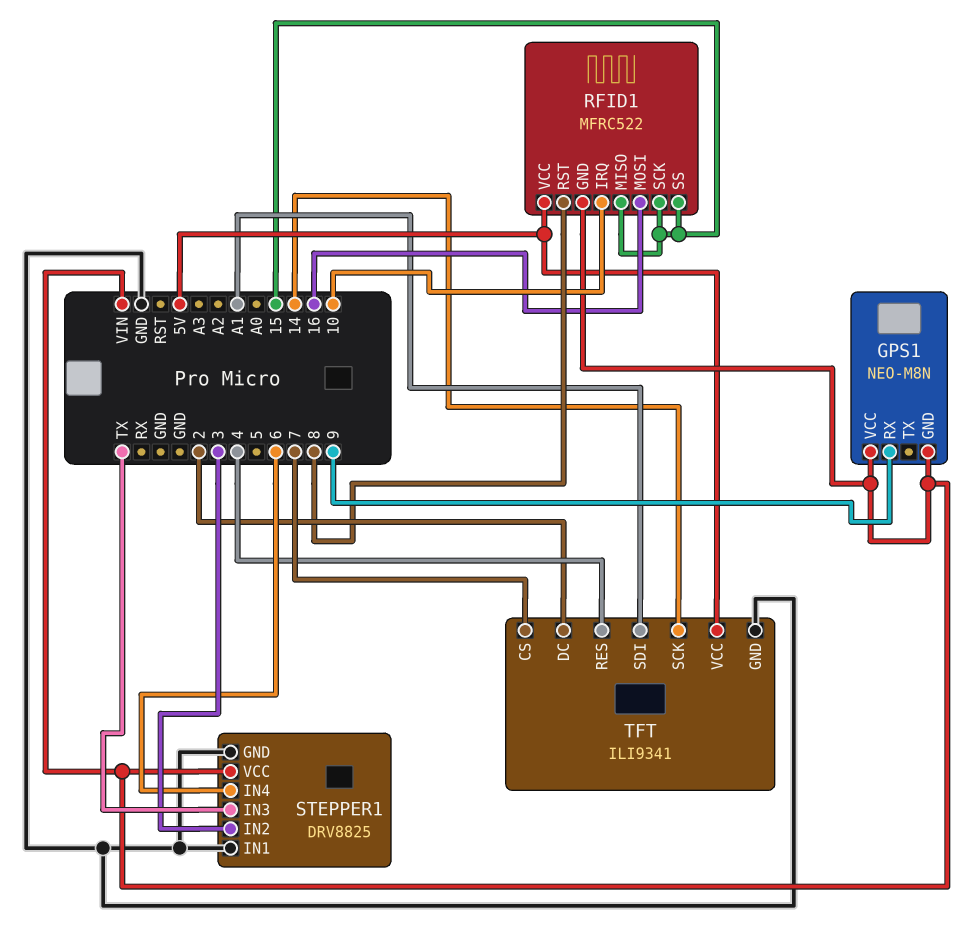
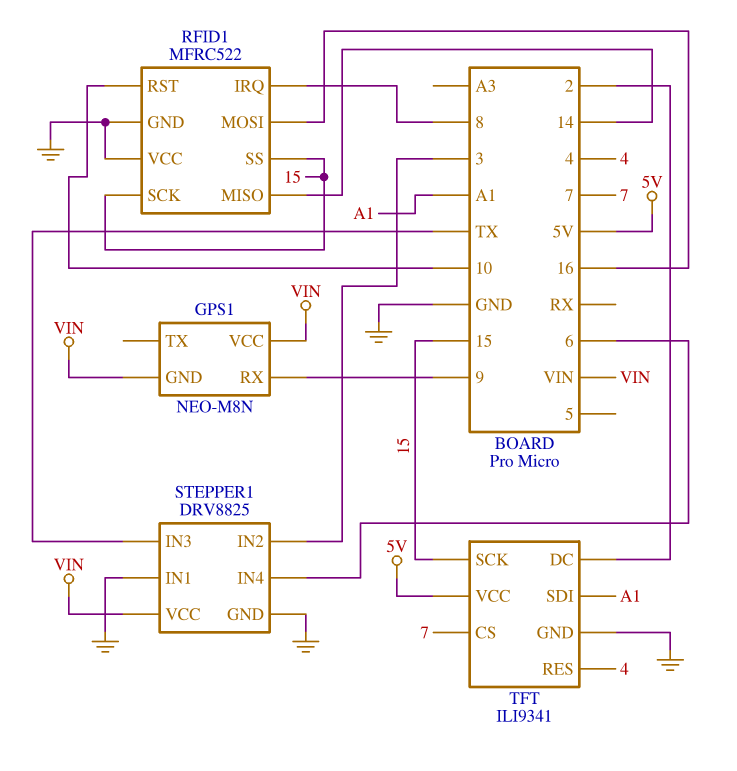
RFID1 pin GND: VIN -> GND
RFID1 pin IRQ: 10 -> 8
RFID1 pin MISO: 15 -> 14
RFID1 pin RST: 8 -> 10
RFID1 pin VCC: 5V -> GND
TFT pin SCK: 14 -> 15

